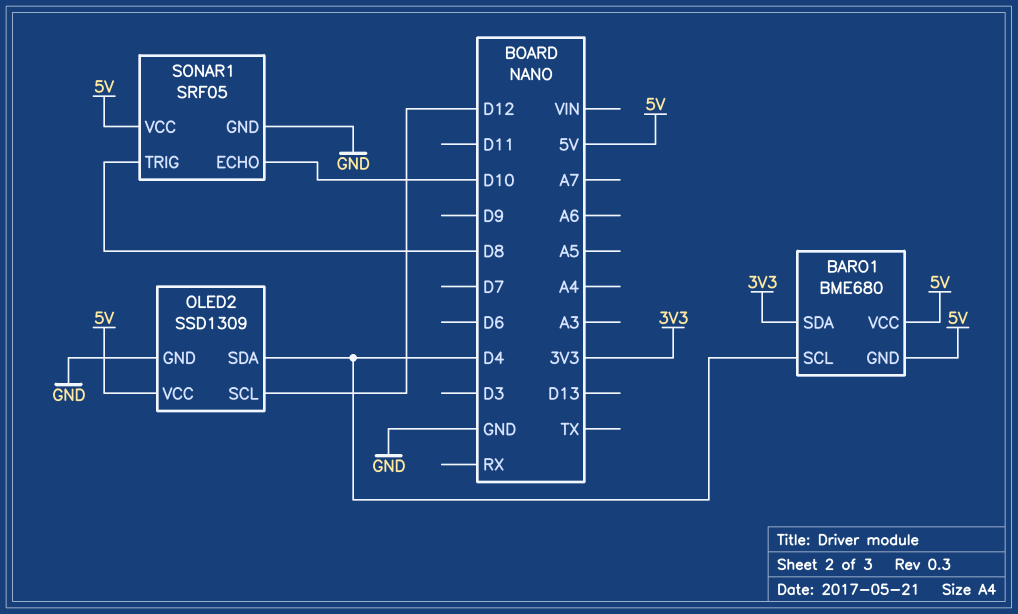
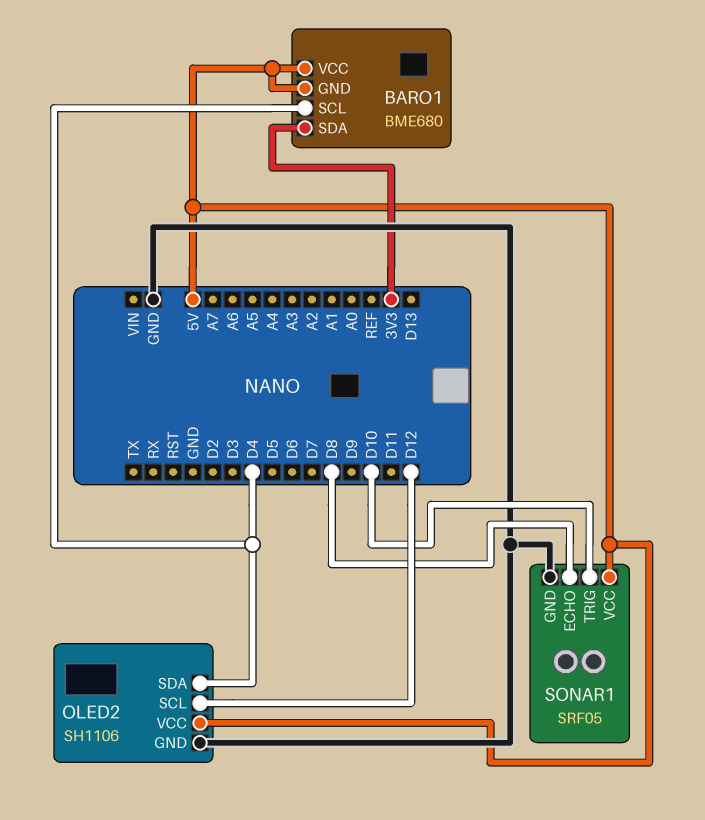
OLED2: SSD1309 -> SH1106
SONAR1 pin ECHO: D10 -> D8
SONAR1 pin TRIG: D8 -> D10

